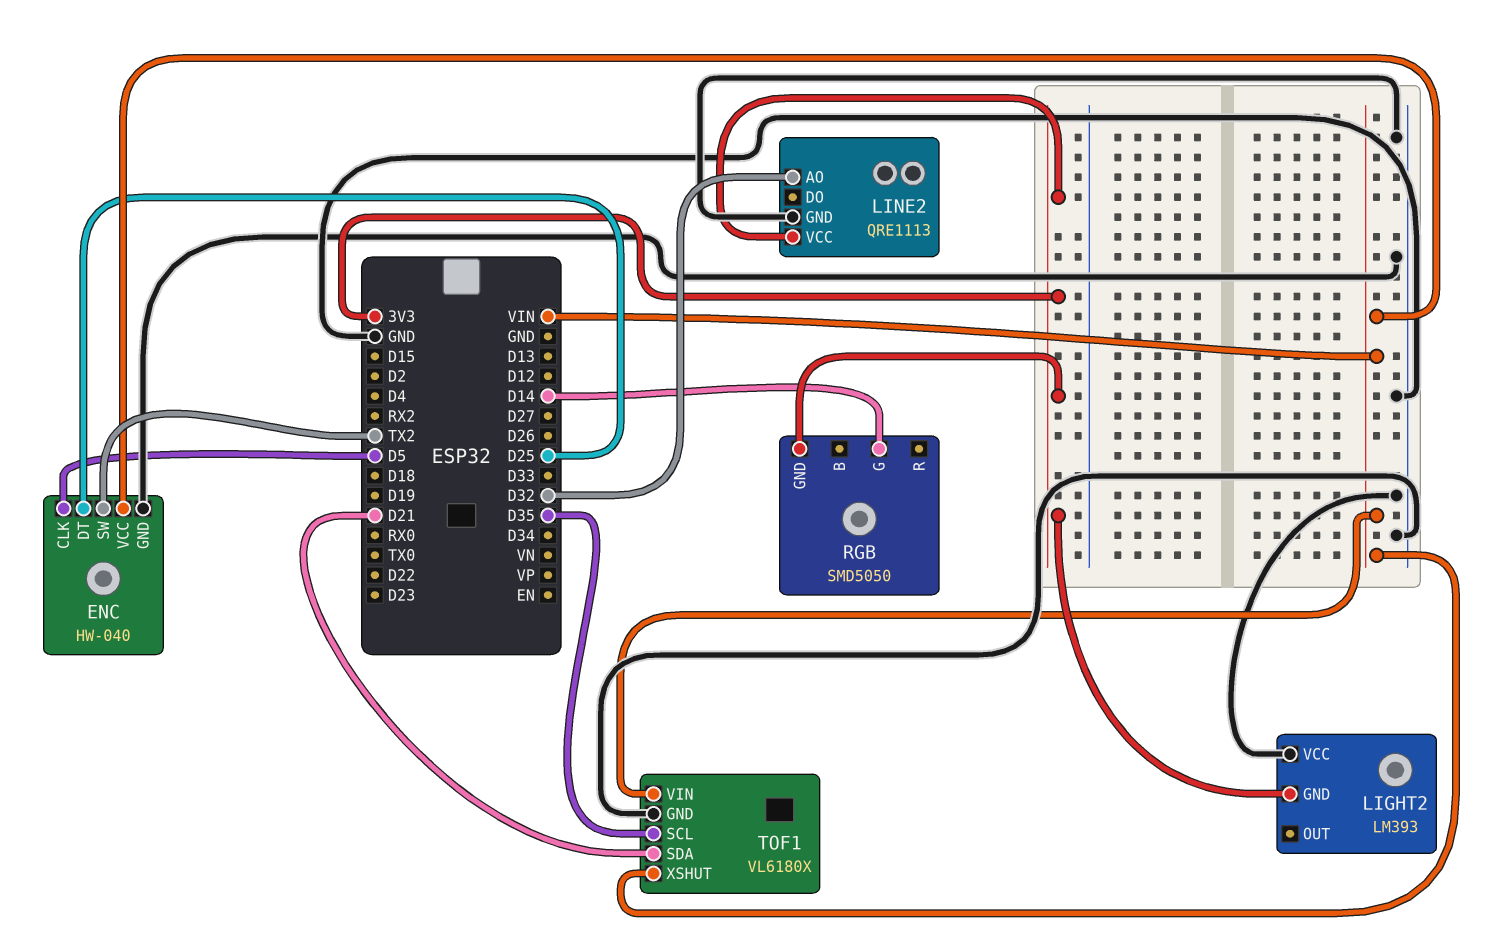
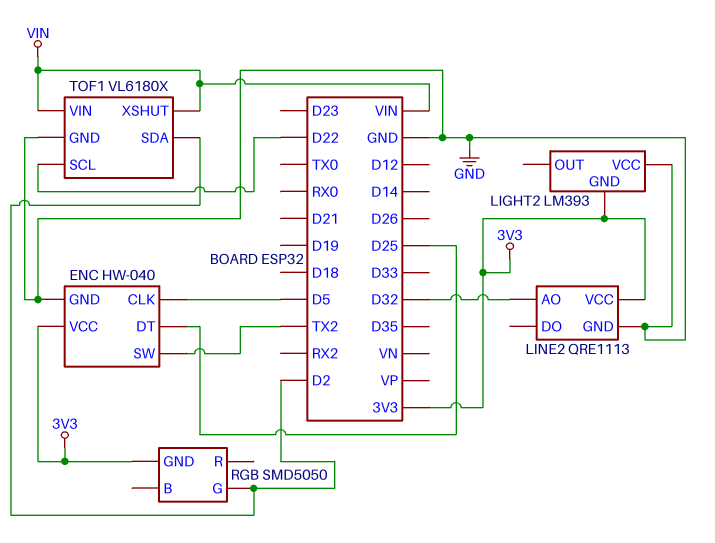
ENC pin VCC: VIN -> 3V3
RGB pin G: D14 -> D2
TOF1 pin SCL: D35 -> D22
TOF1 pin SDA: D21 -> D2

